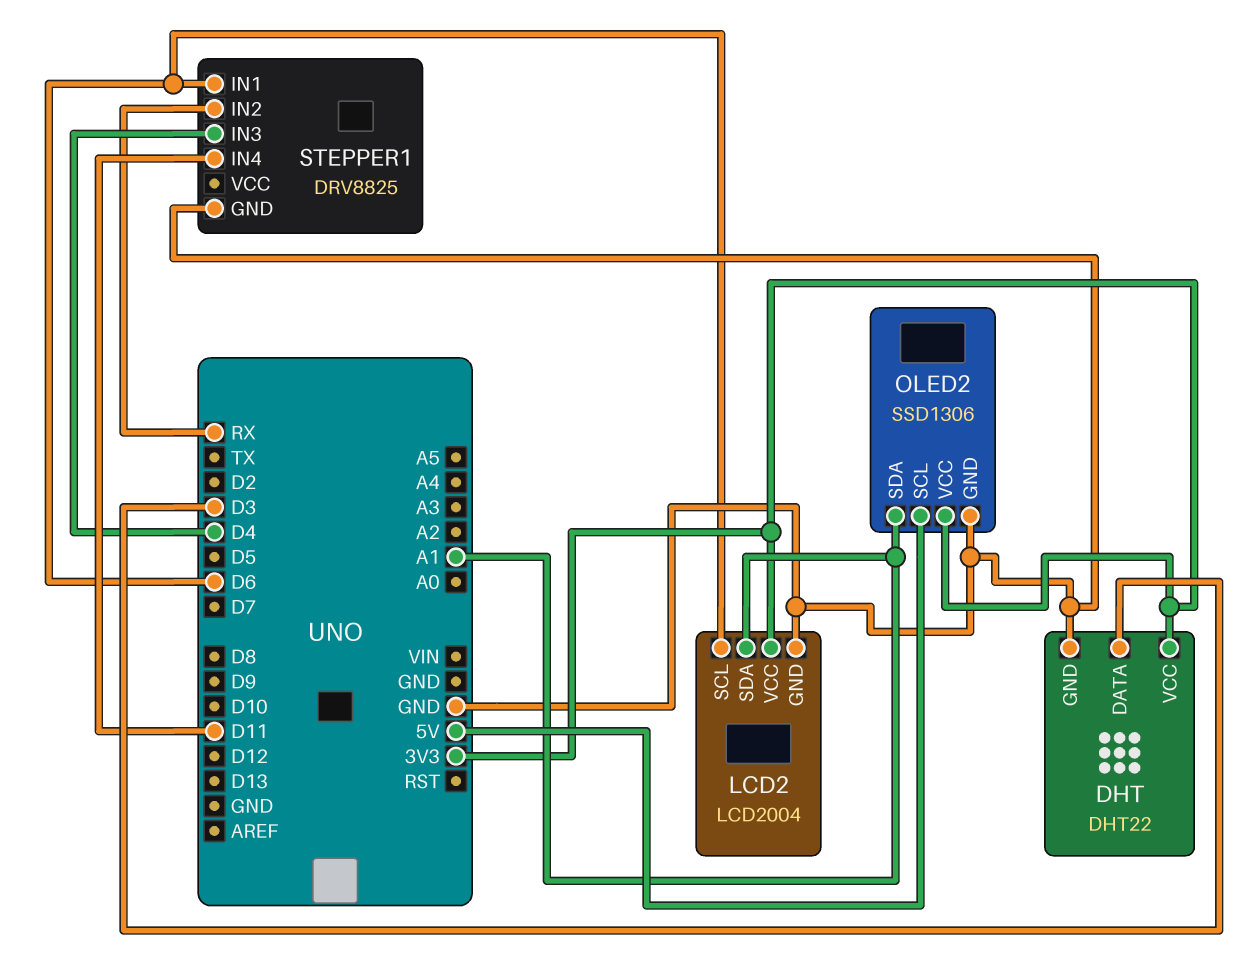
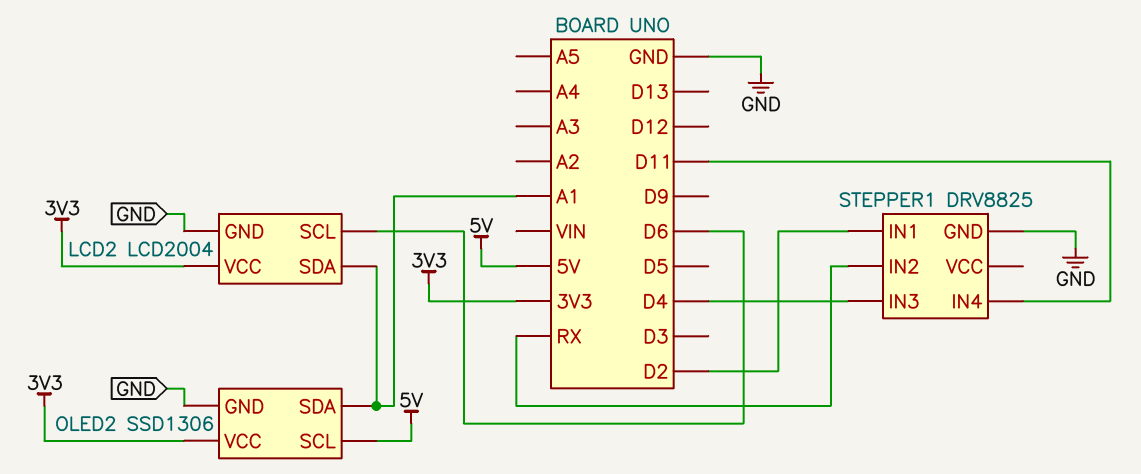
DHT: DHT22 -> none
DHT pin DATA: D3 -> none
DHT pin GND: GND -> none
DHT pin VCC: 3V3 -> none
STEPPER1 pin IN1: D6 -> D2

